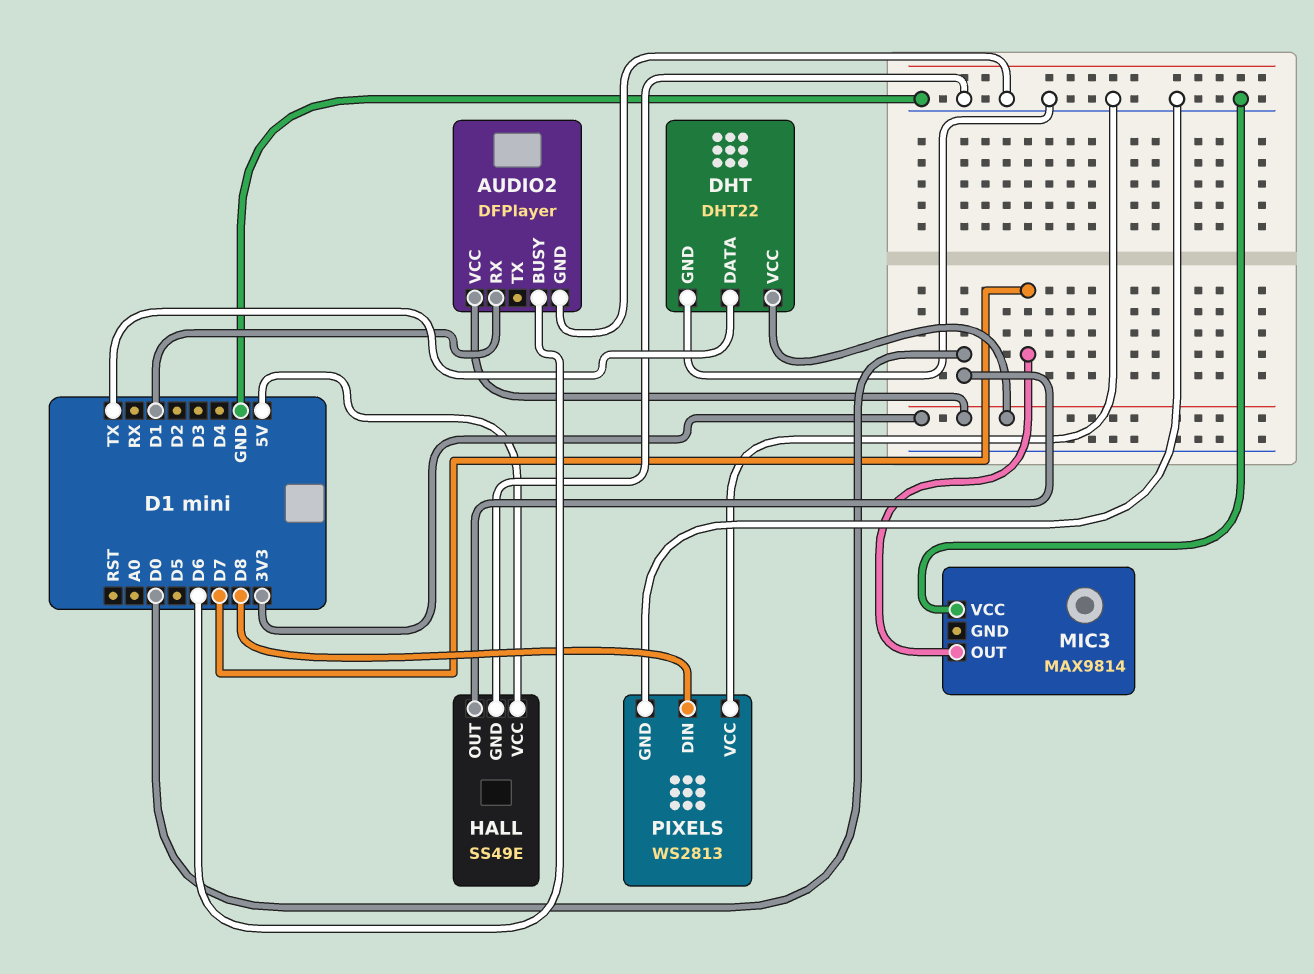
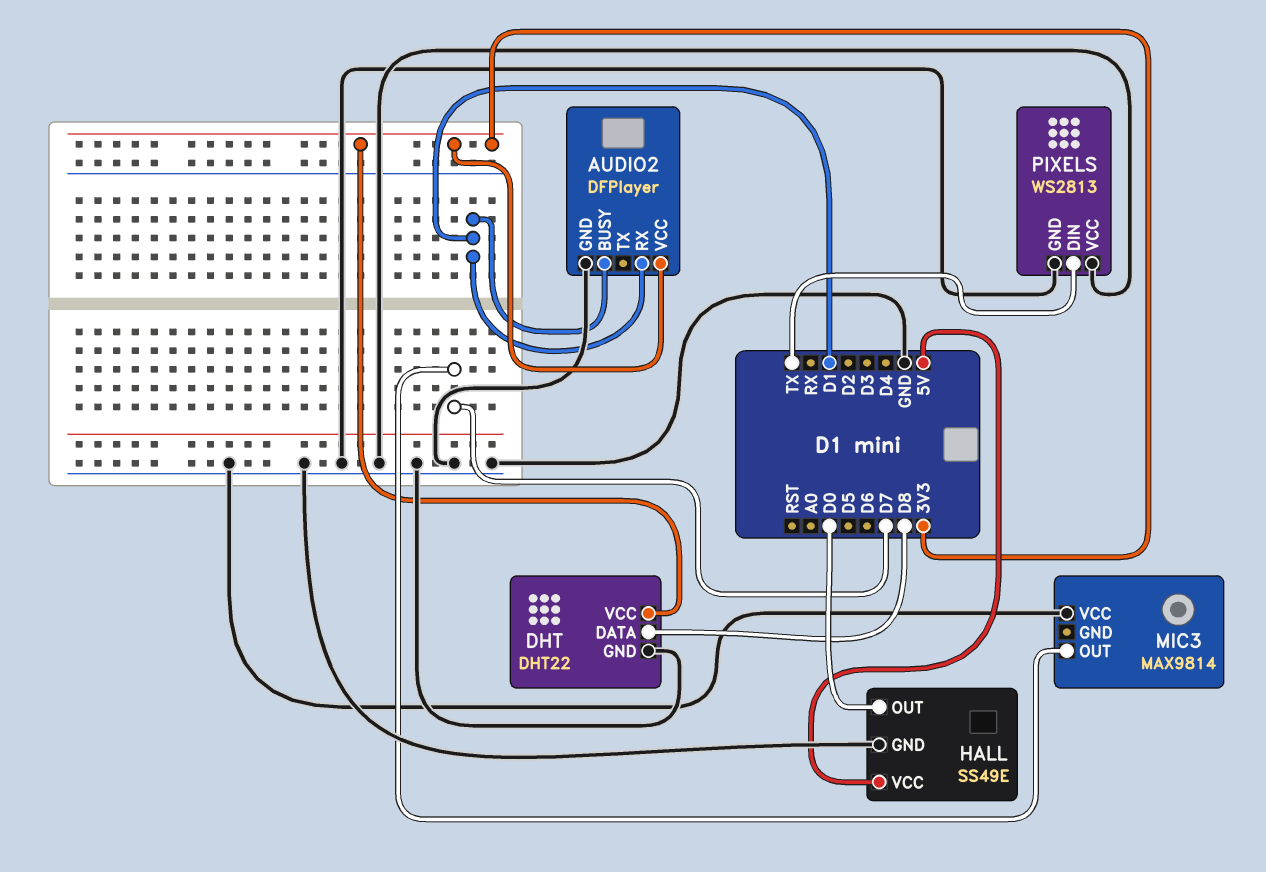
AUDIO2 pin BUSY: D6 -> D1
DHT pin DATA: TX -> D8
PIXELS pin DIN: D8 -> TX

